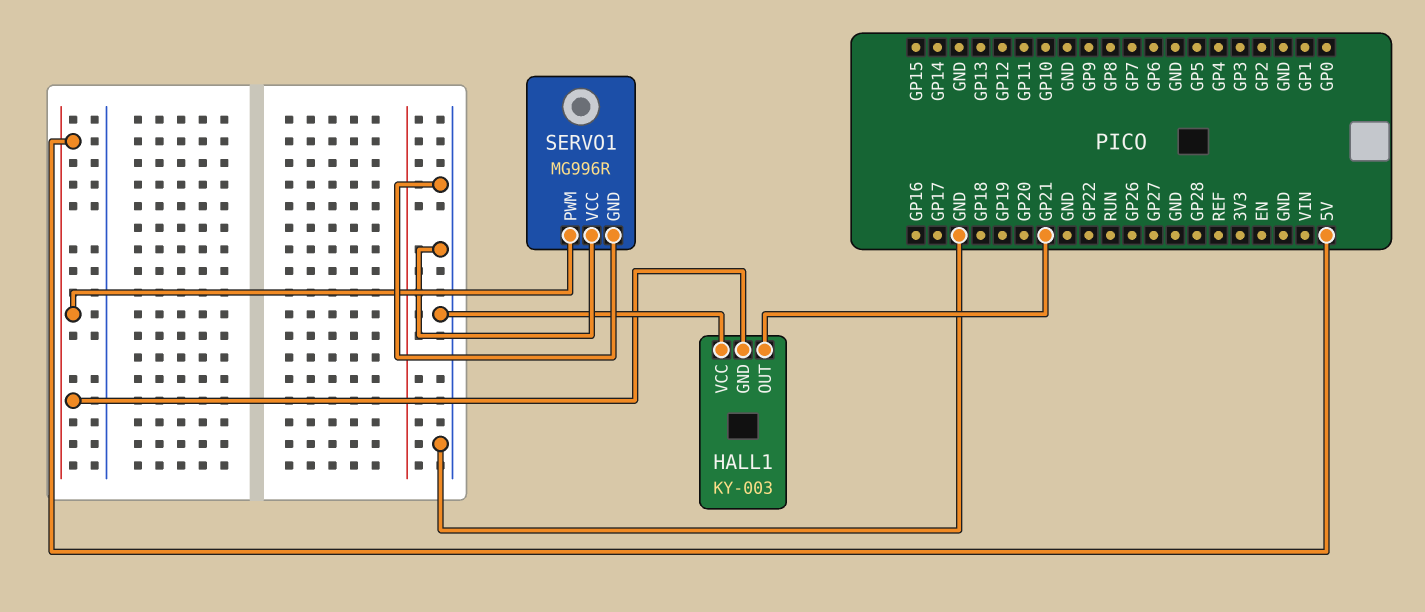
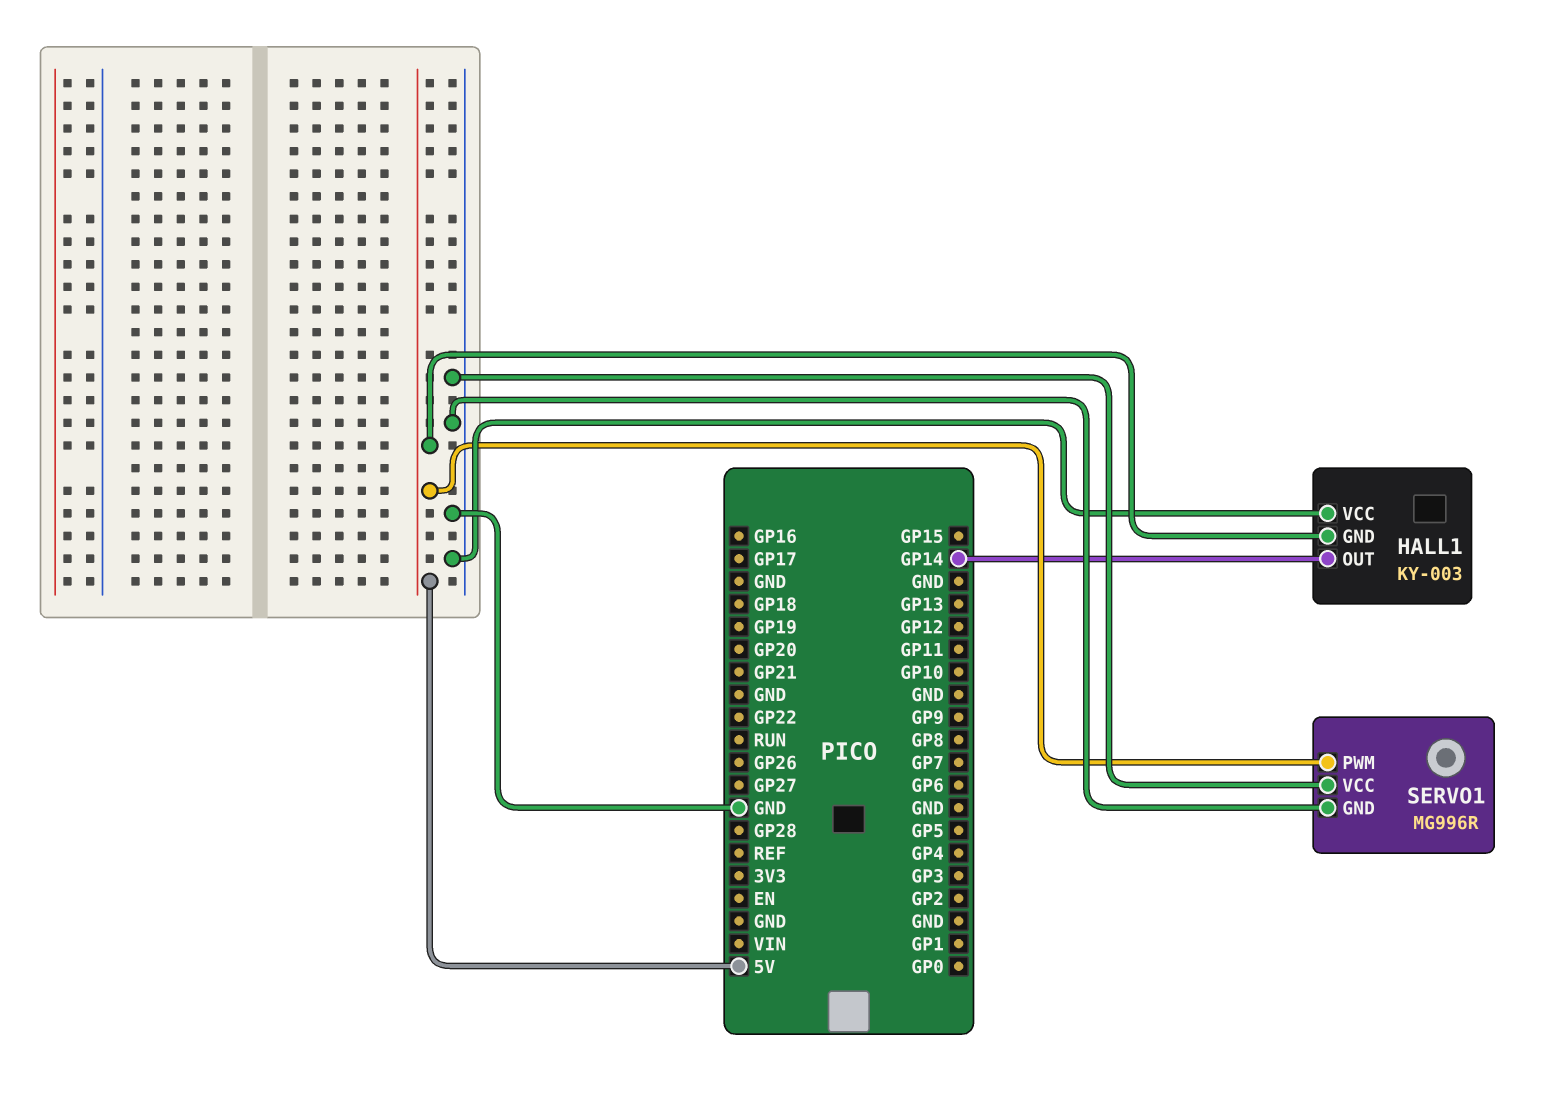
HALL1 pin OUT: GP21 -> GP14

